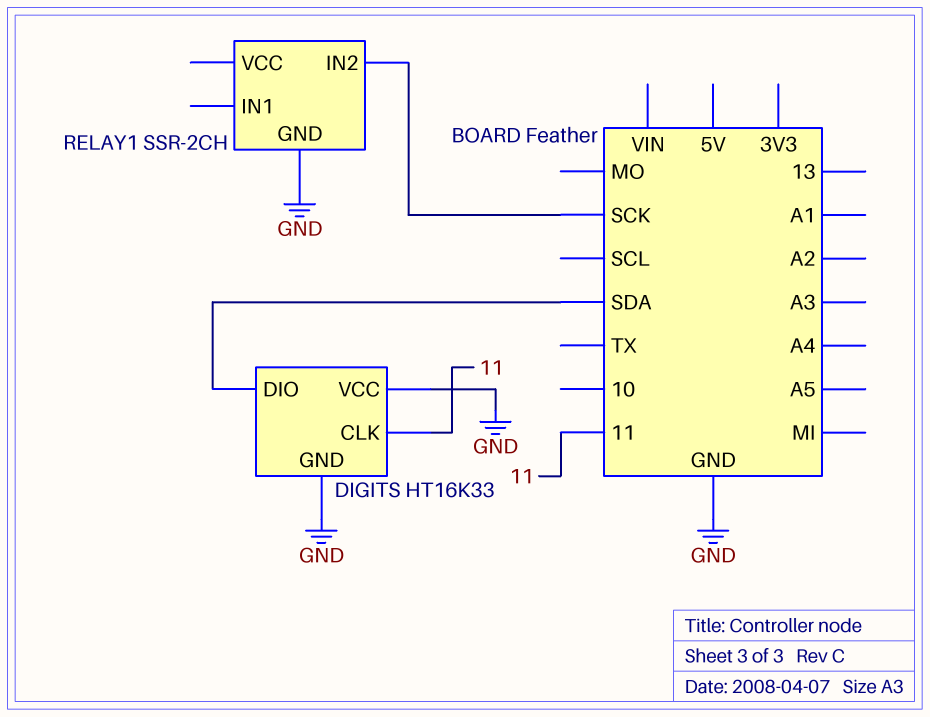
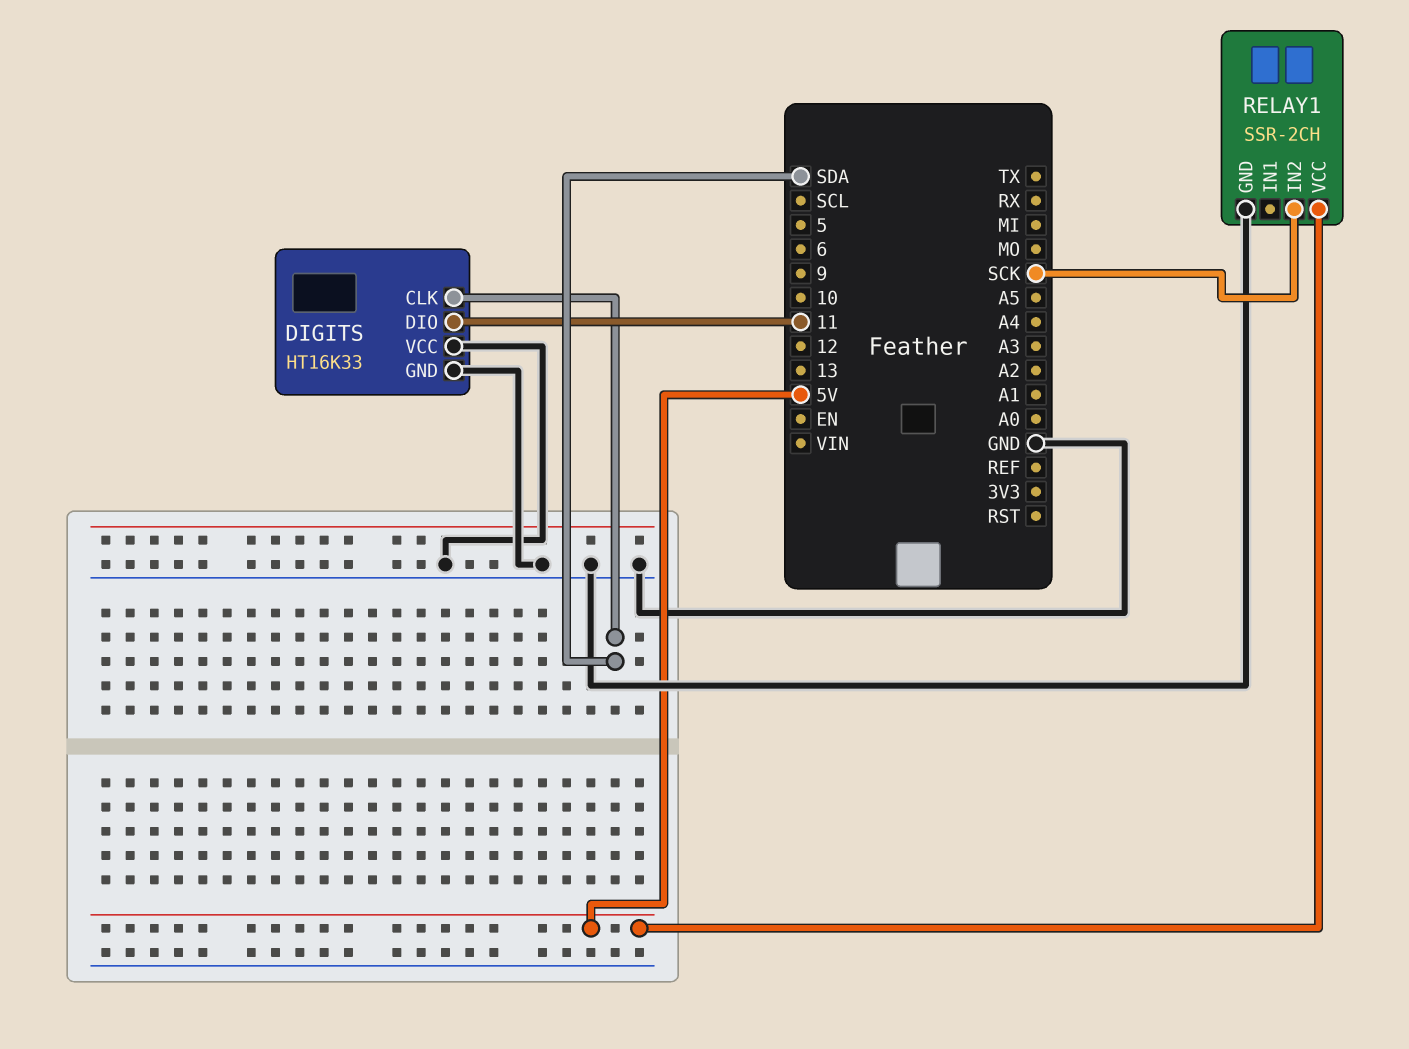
DIGITS pin CLK: 11 -> SDA
DIGITS pin DIO: SDA -> 11
RELAY1 pin VCC: none -> 5V

